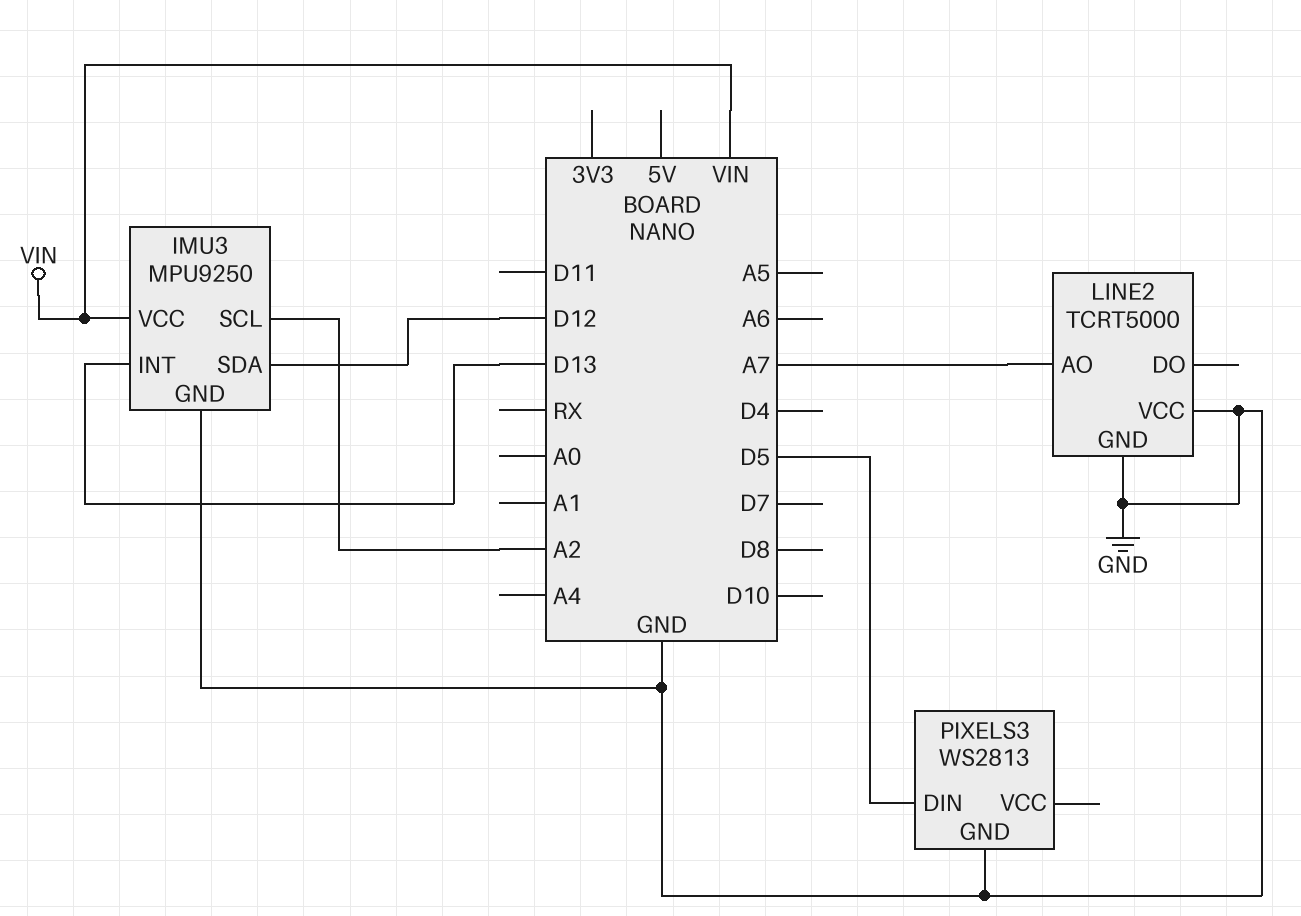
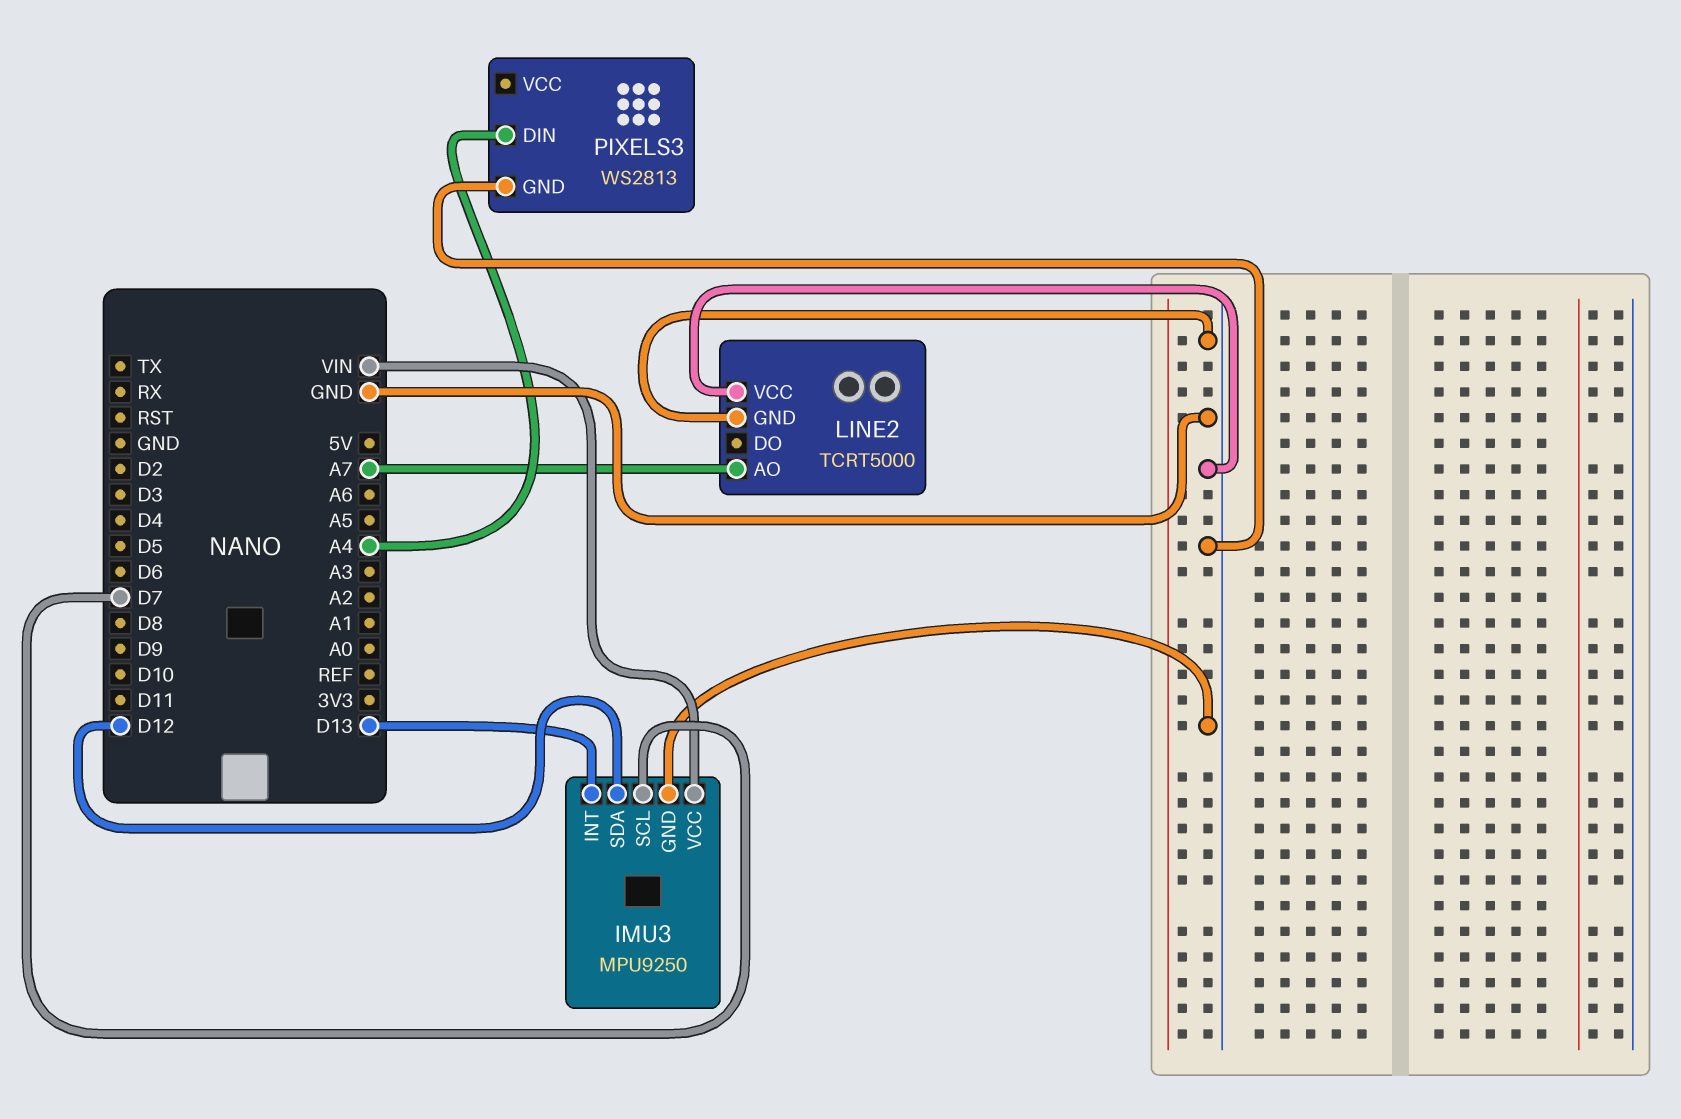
IMU3 pin SCL: A2 -> D7
PIXELS3 pin DIN: D5 -> A4

